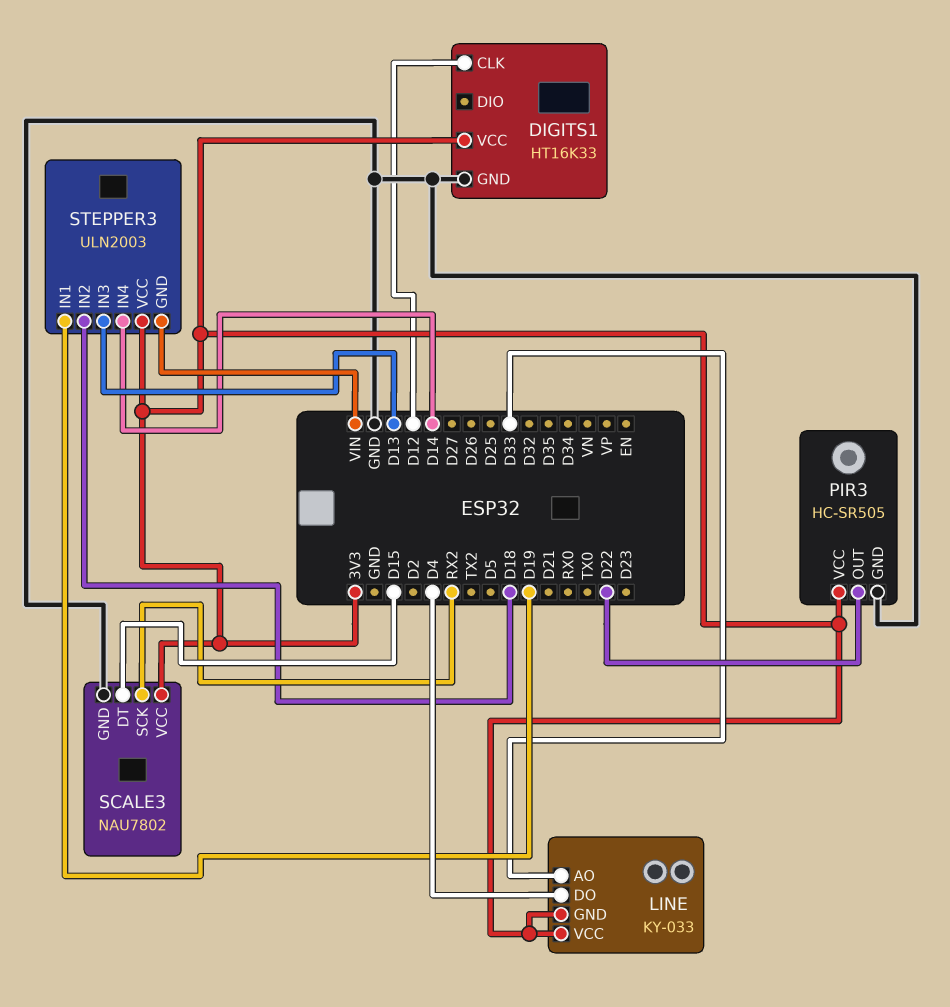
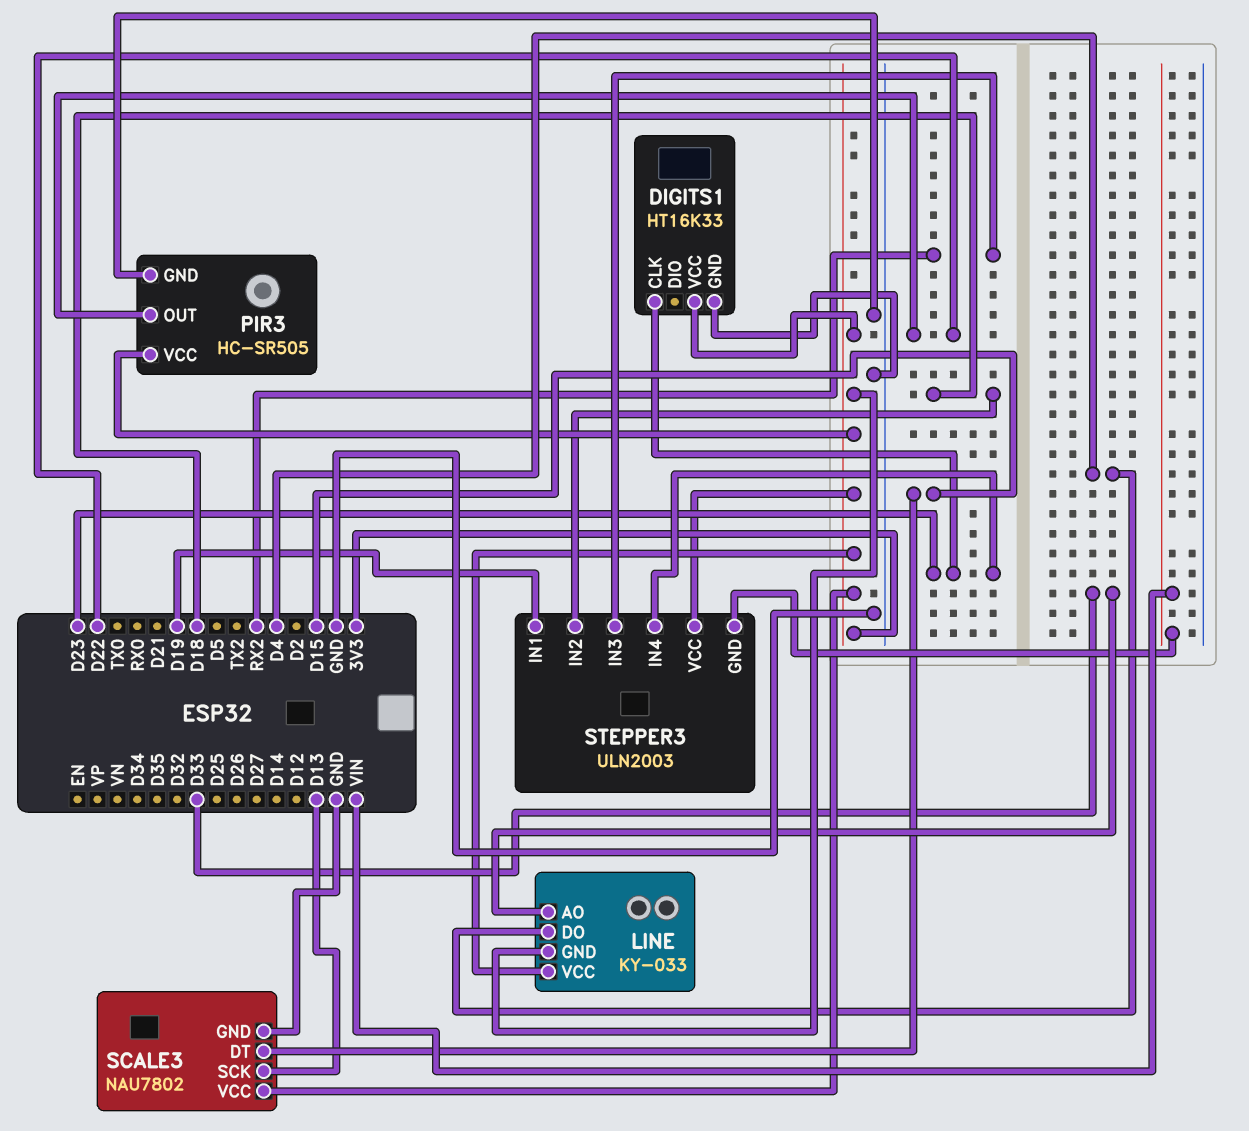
DIGITS1 pin CLK: D12 -> D23
SCALE3 pin SCK: RX2 -> D13
STEPPER3 pin IN3: D13 -> RX2
STEPPER3 pin IN4: D14 -> D23

